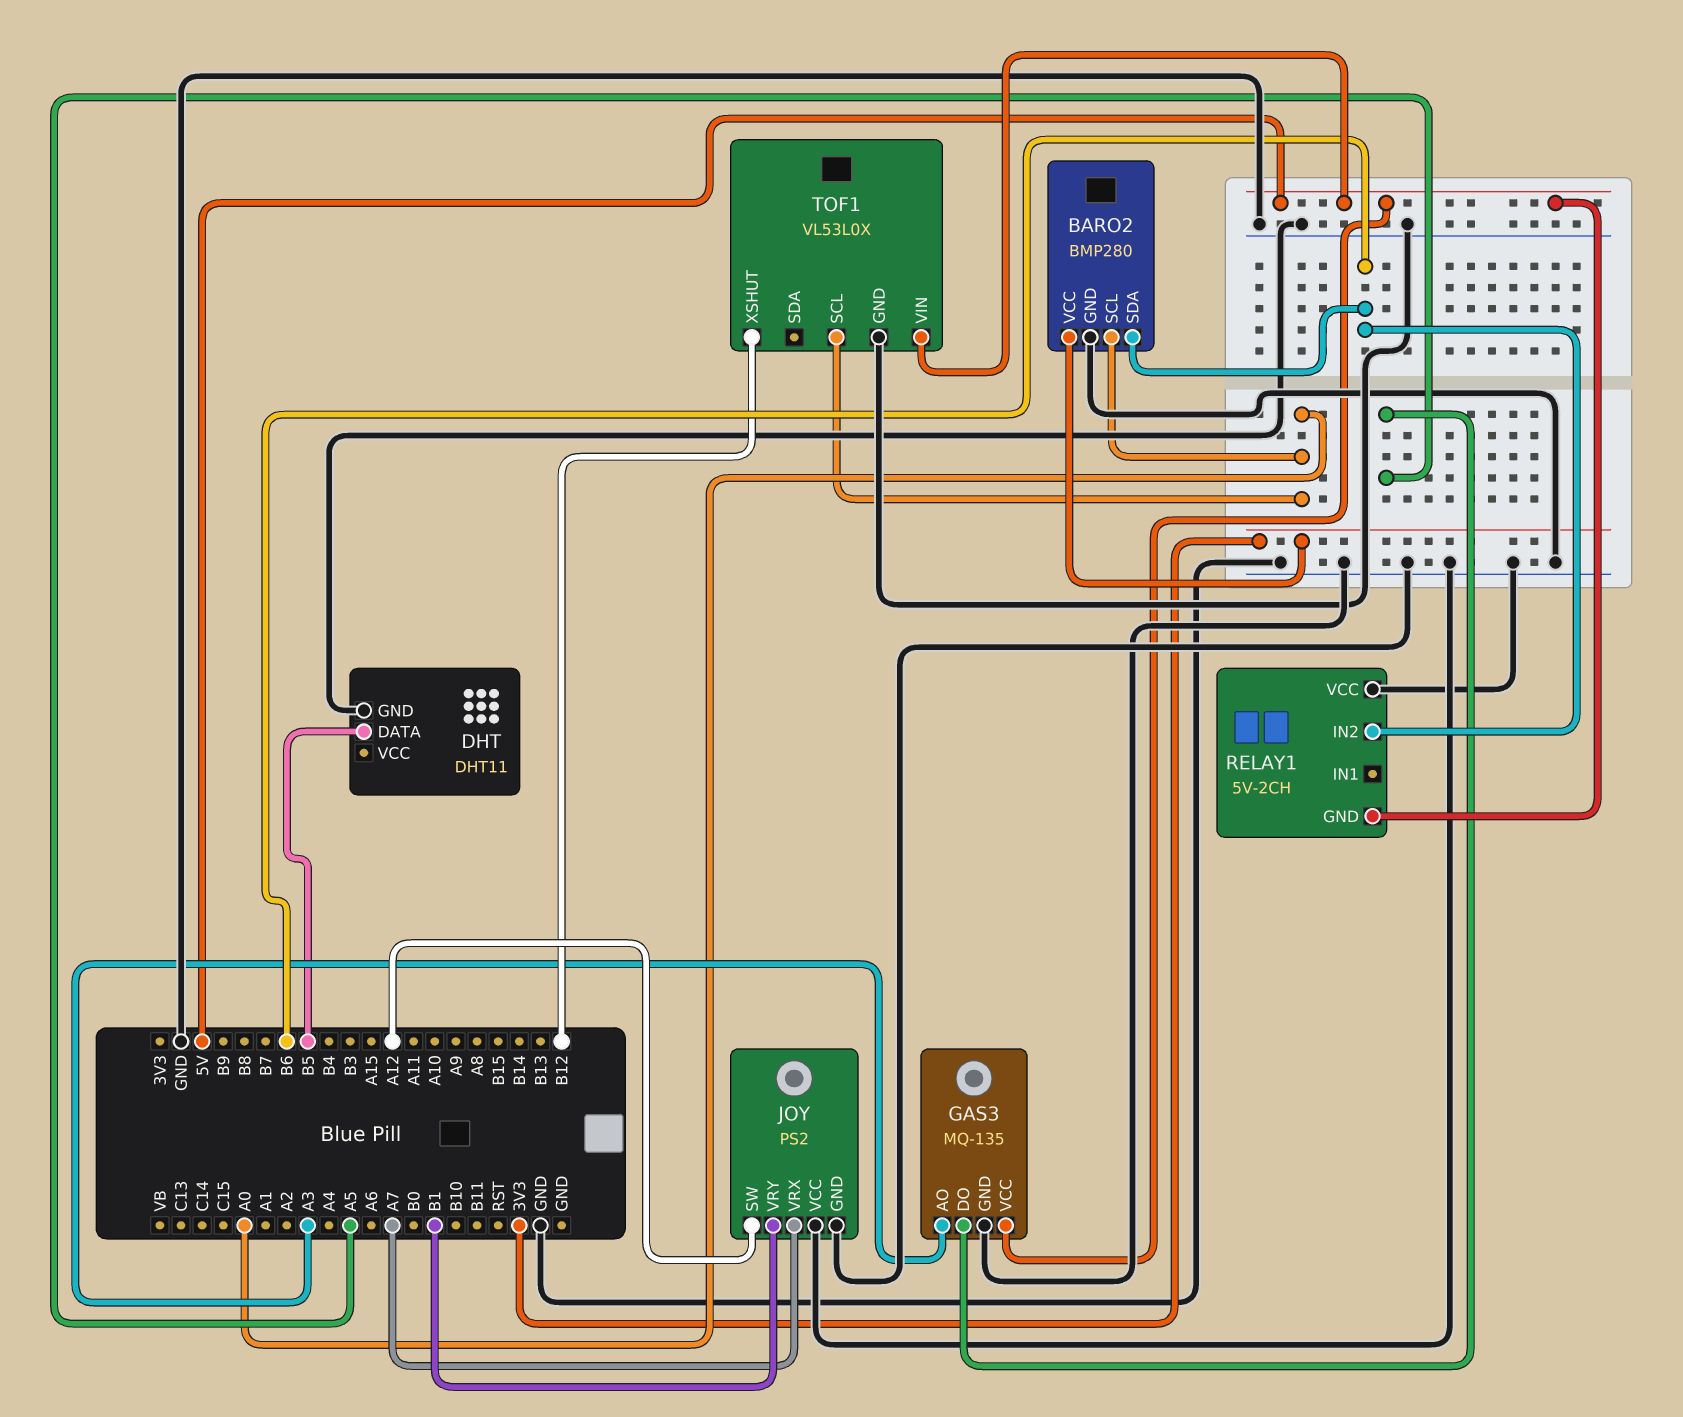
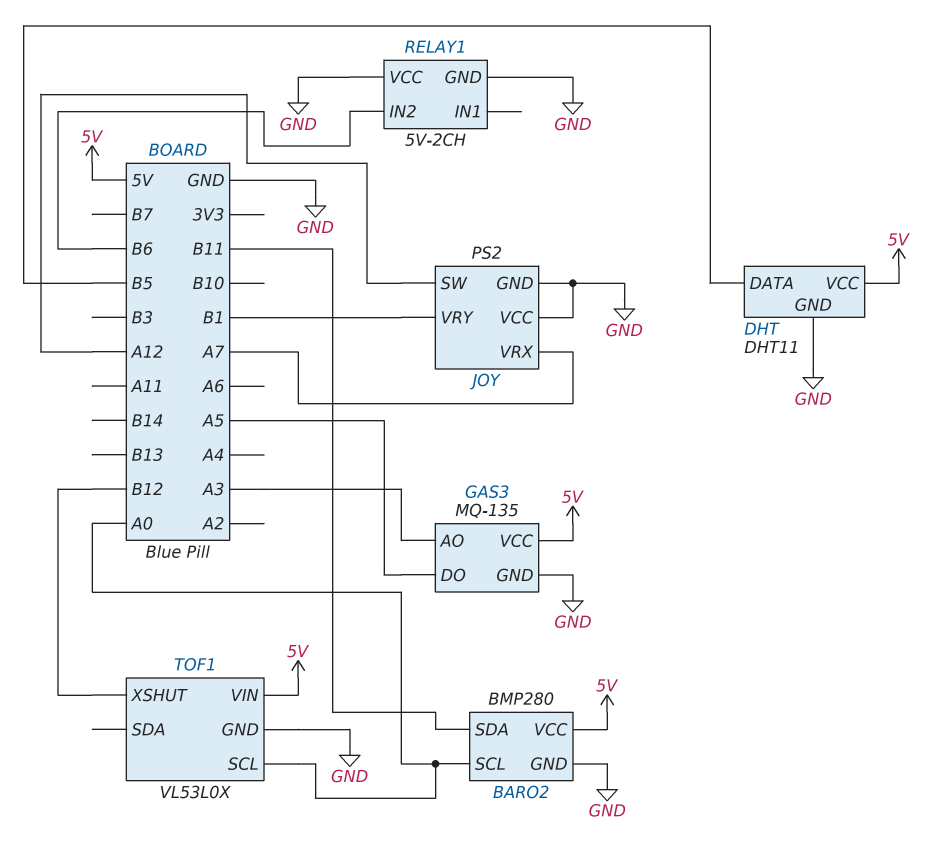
BARO2 pin SDA: B6 -> B11
BARO2 pin VCC: 3V3 -> 5V
DHT pin VCC: none -> 5V
RELAY1 pin GND: 5V -> GND

